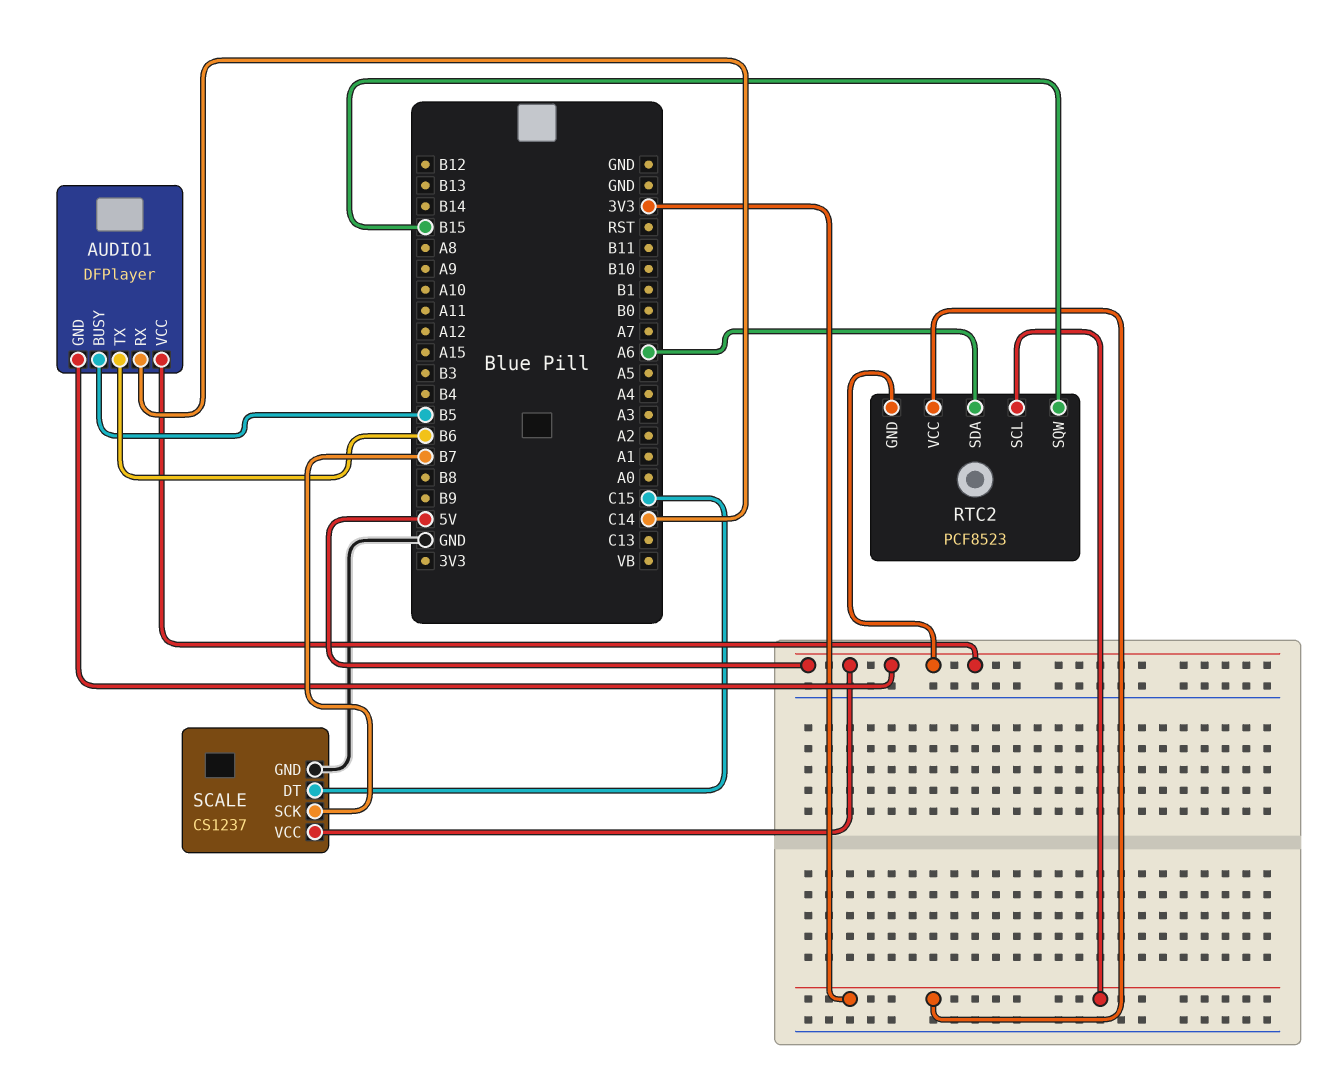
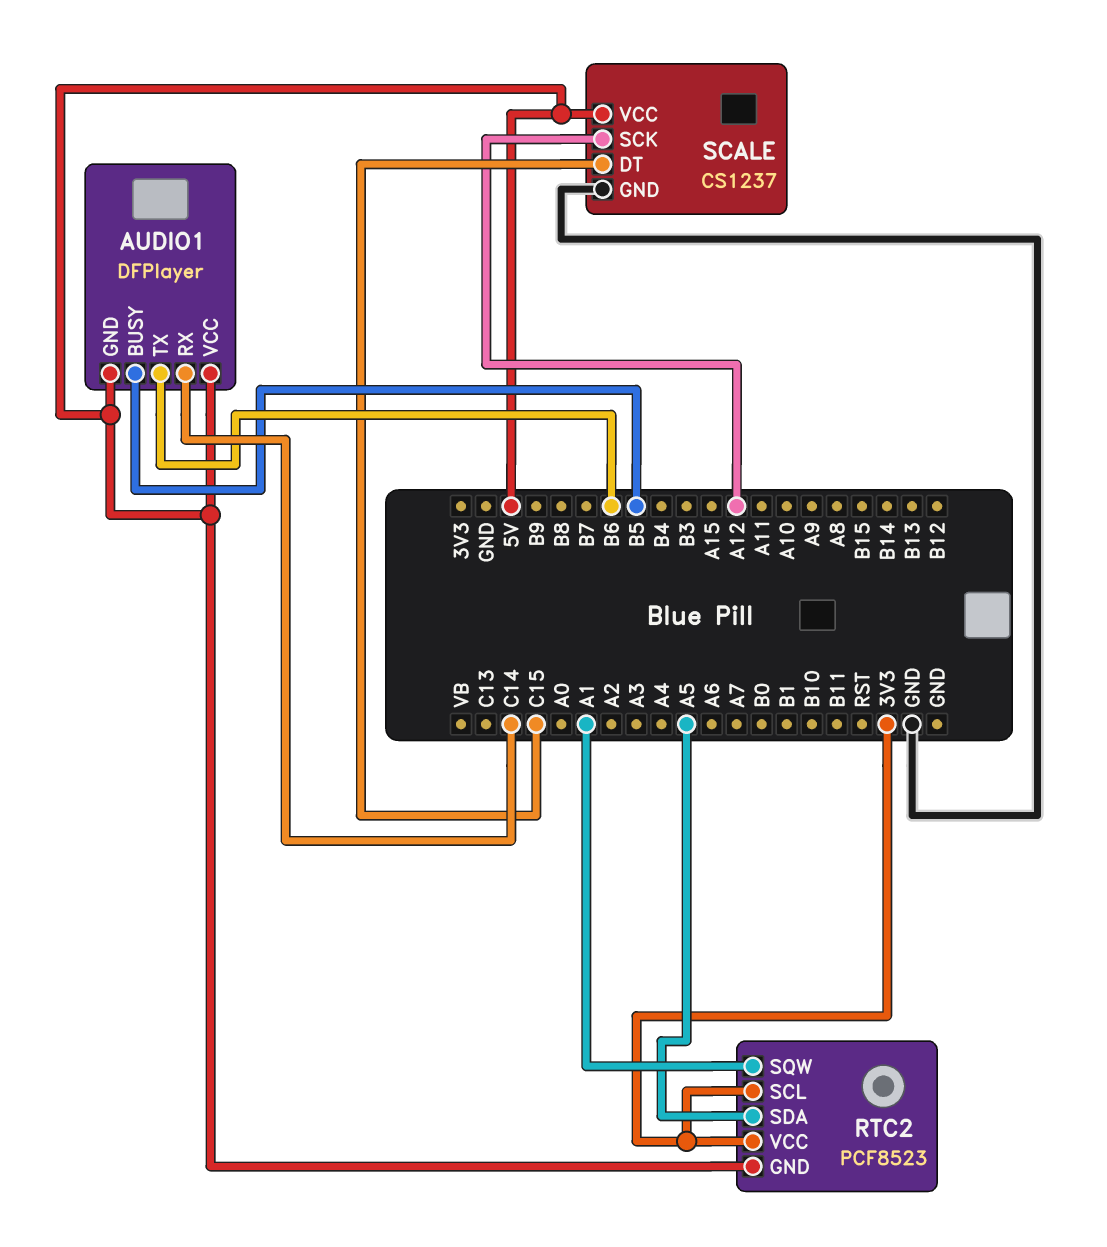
RTC2 pin SDA: A6 -> A5
RTC2 pin SQW: B15 -> A1
SCALE pin SCK: B7 -> A12

